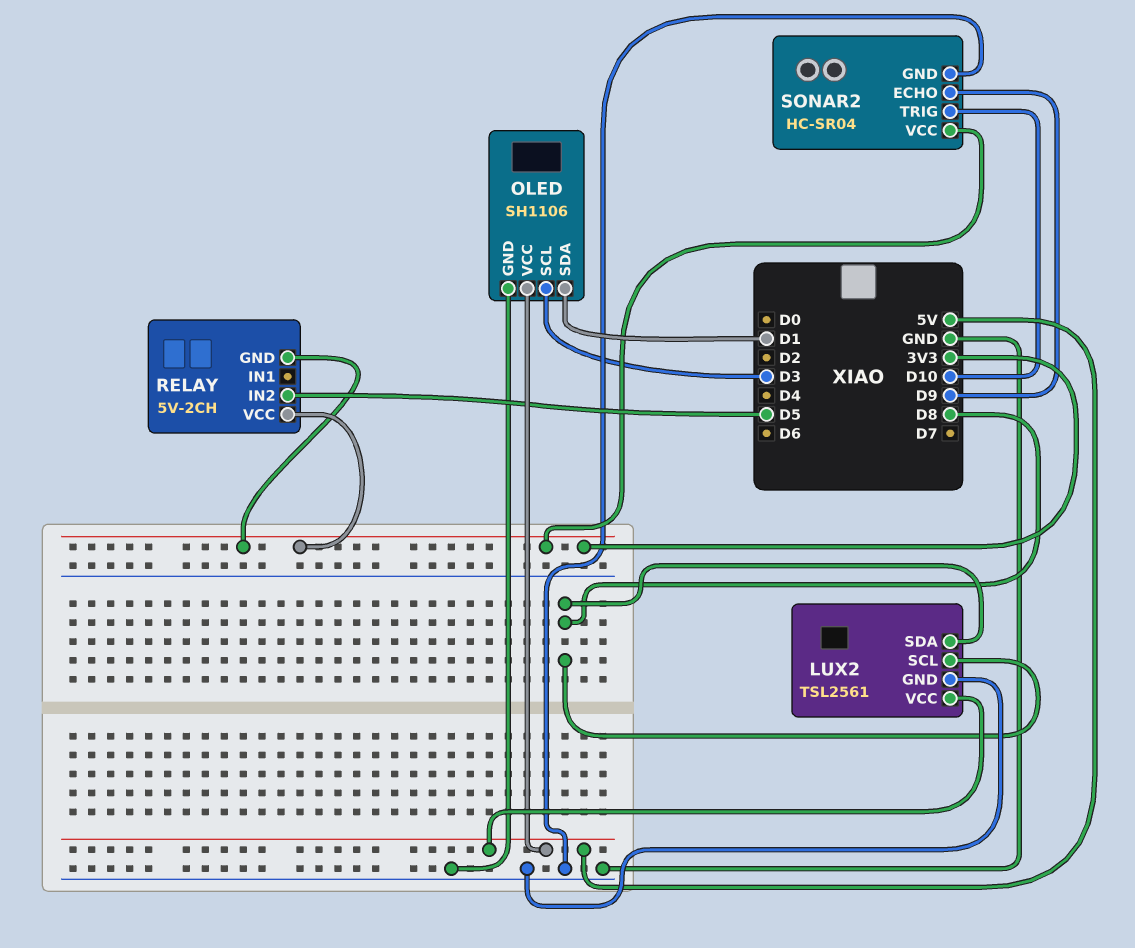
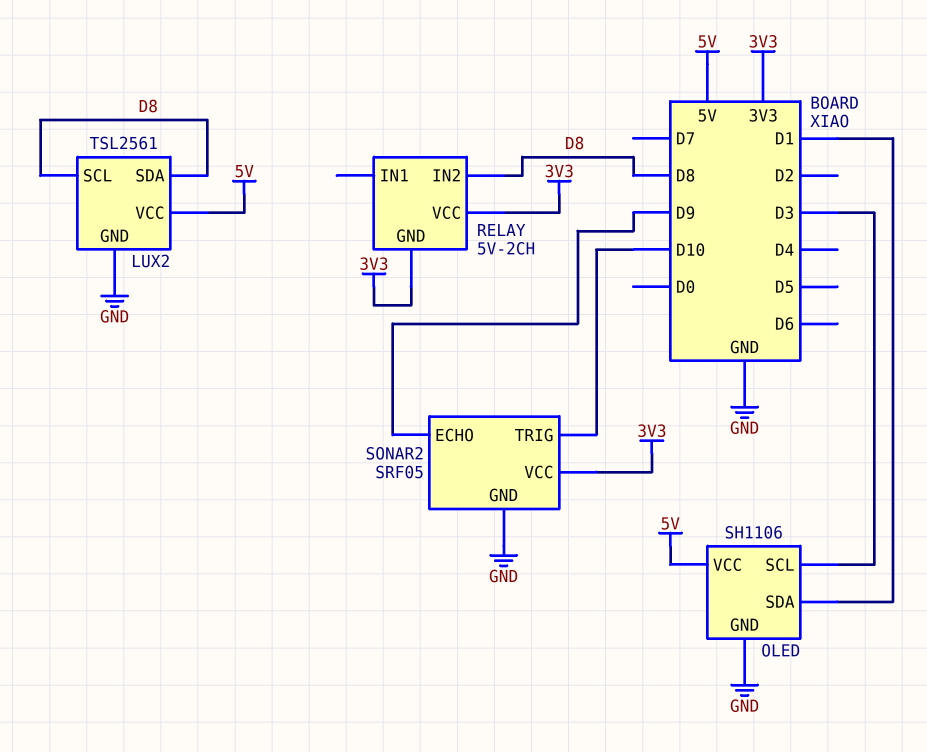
RELAY pin IN2: D5 -> D8
SONAR2: HC-SR04 -> SRF05

